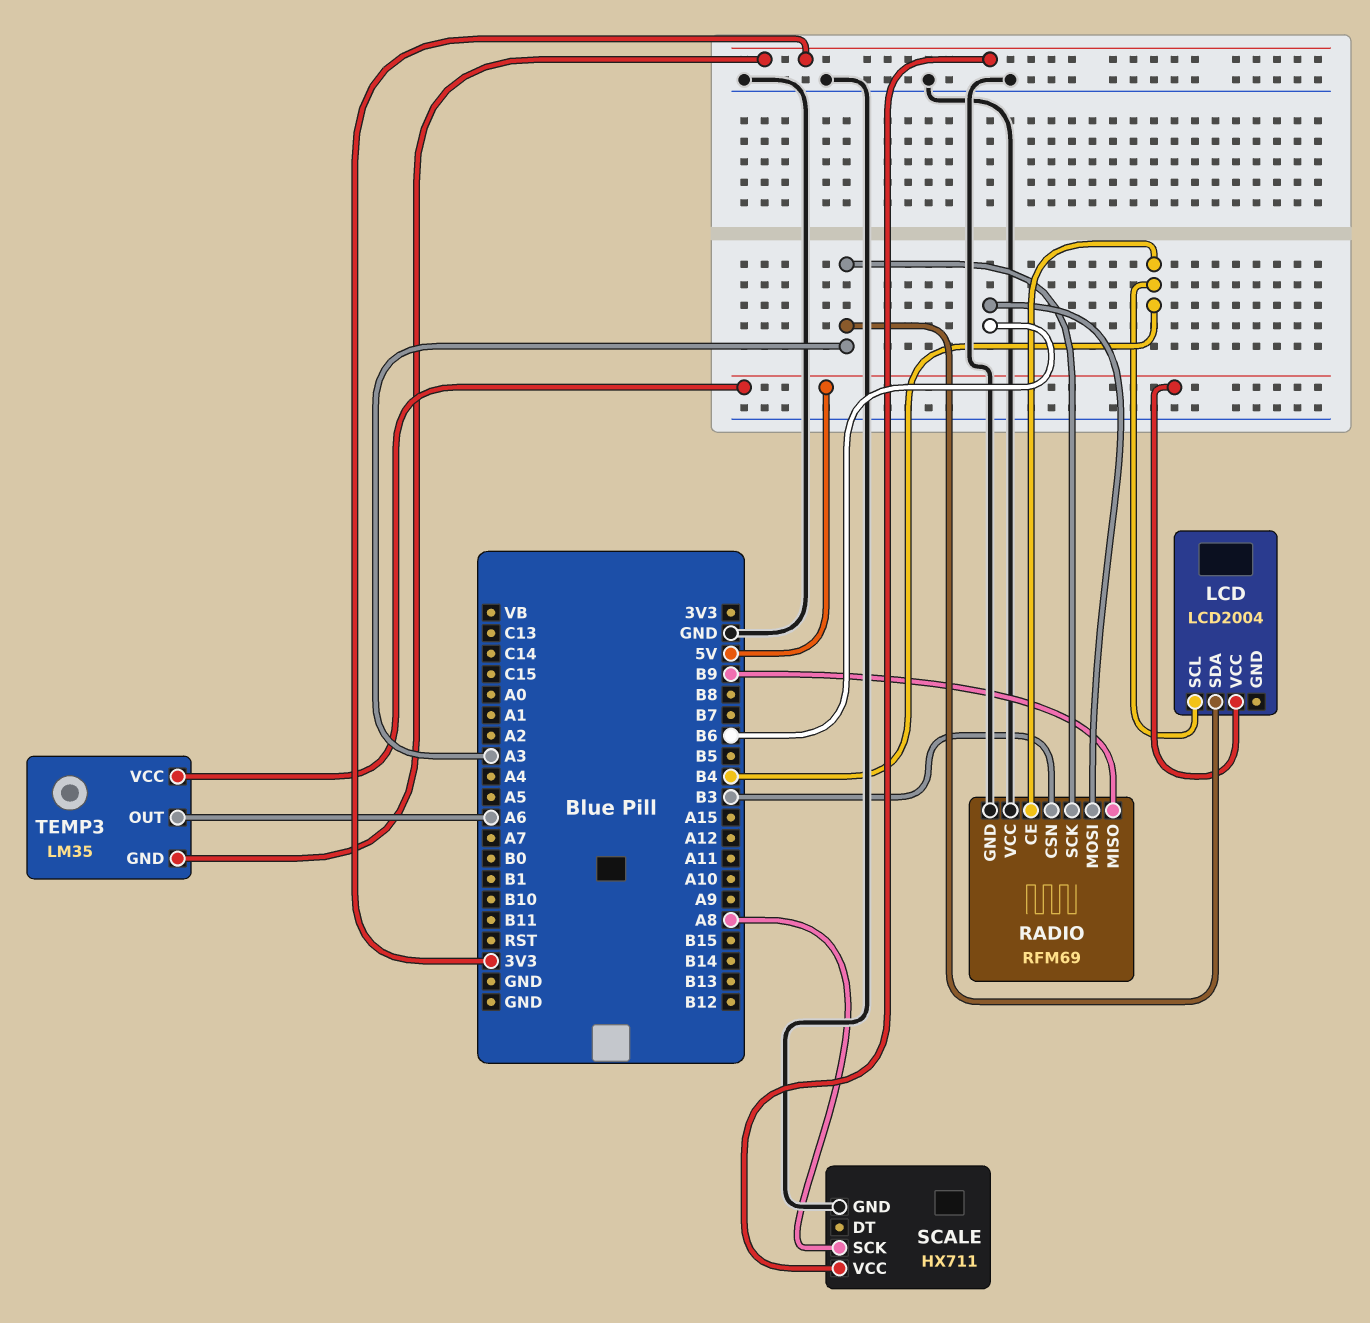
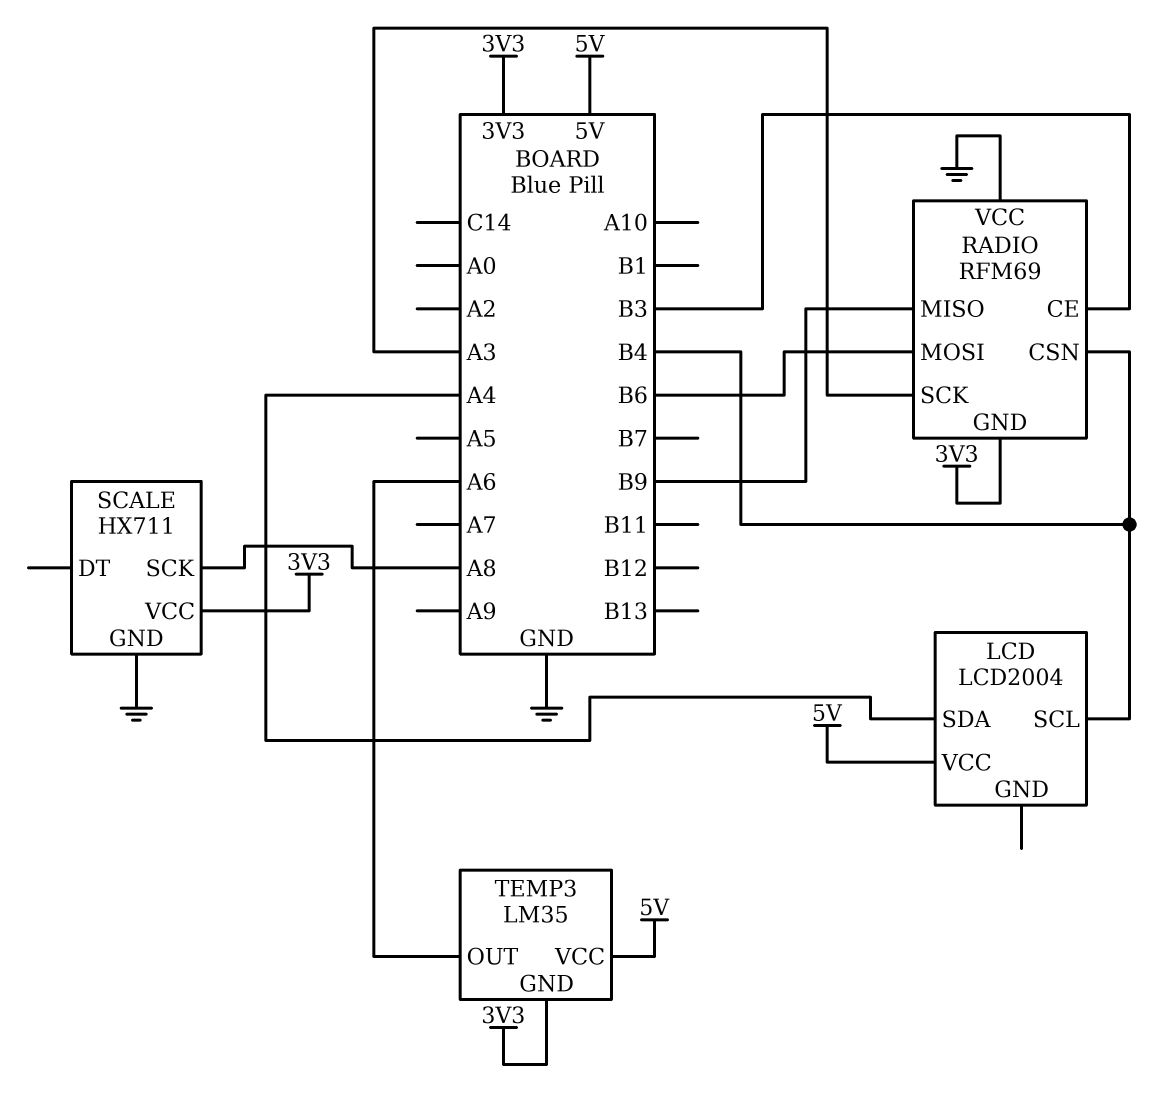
LCD pin SDA: A3 -> A4
RADIO pin CE: B4 -> B3
RADIO pin CSN: B3 -> B4
RADIO pin GND: GND -> 3V3

